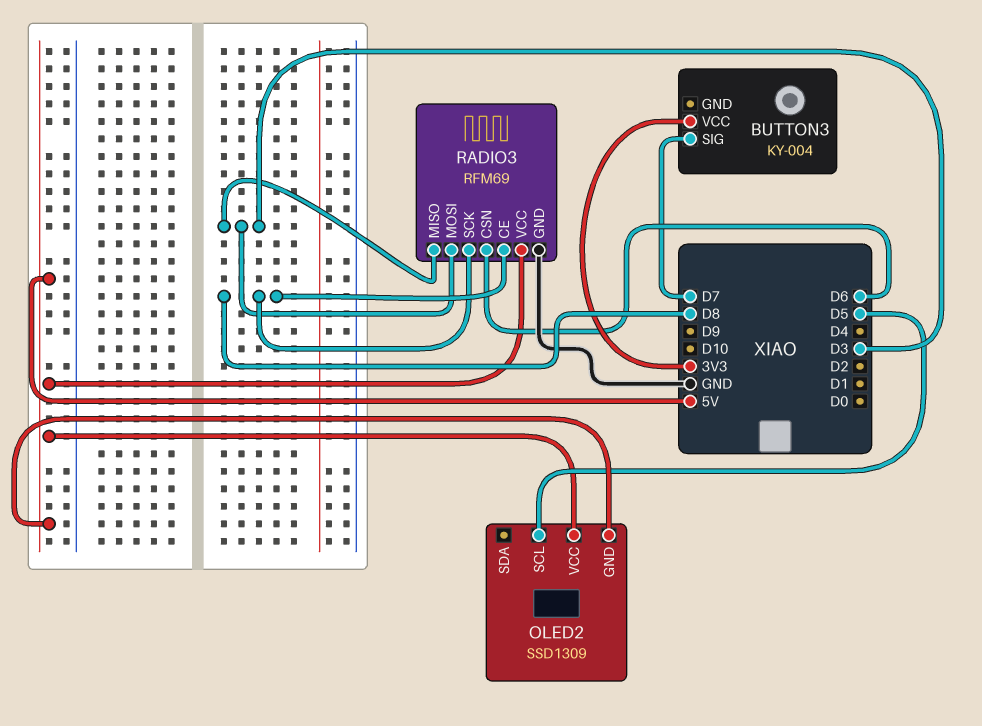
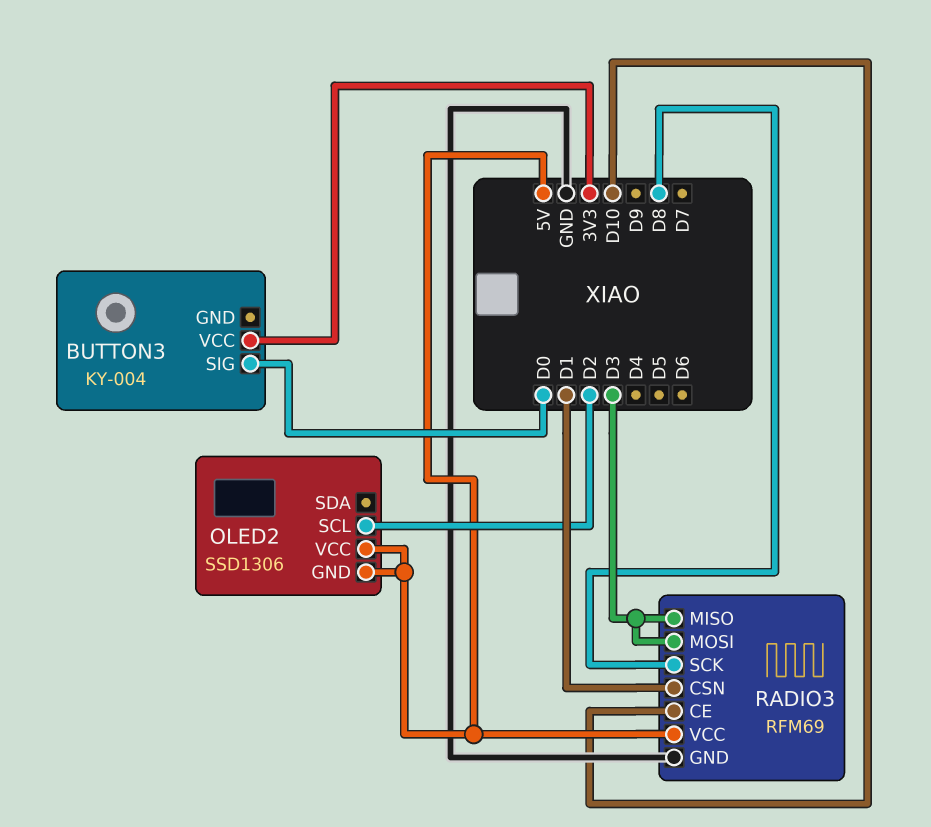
BUTTON3 pin SIG: D7 -> D0
OLED2: SSD1309 -> SSD1306
OLED2 pin SCL: D5 -> D2
RADIO3 pin CE: D8 -> D10
RADIO3 pin CSN: D6 -> D1

